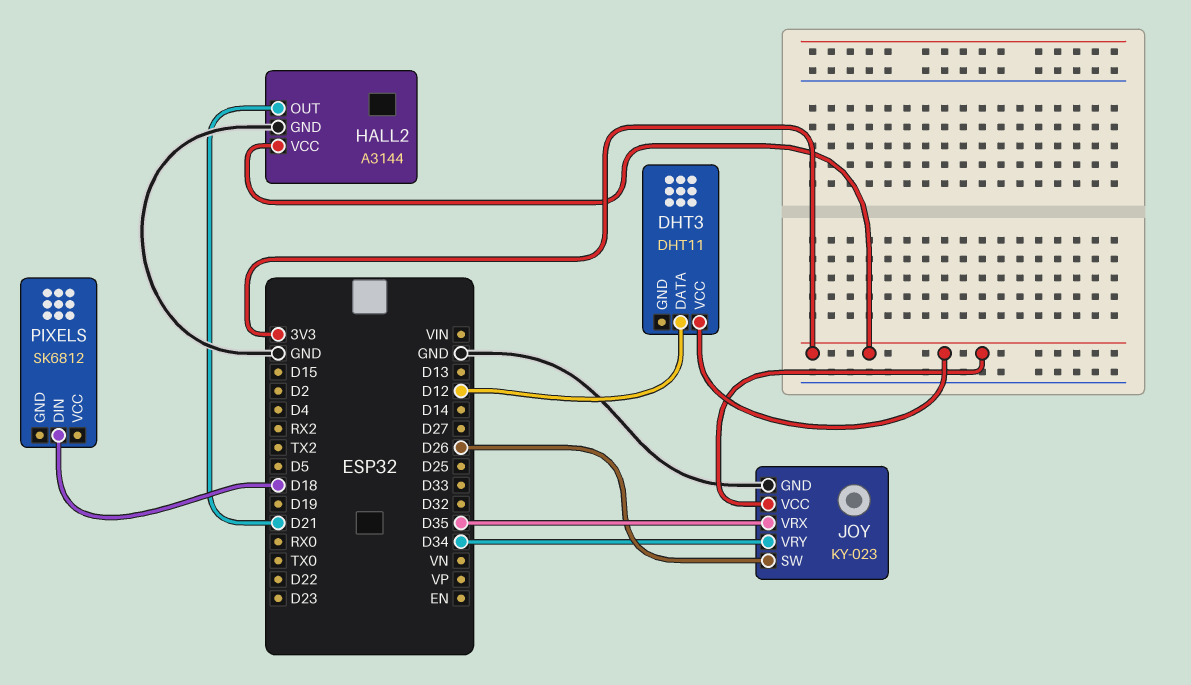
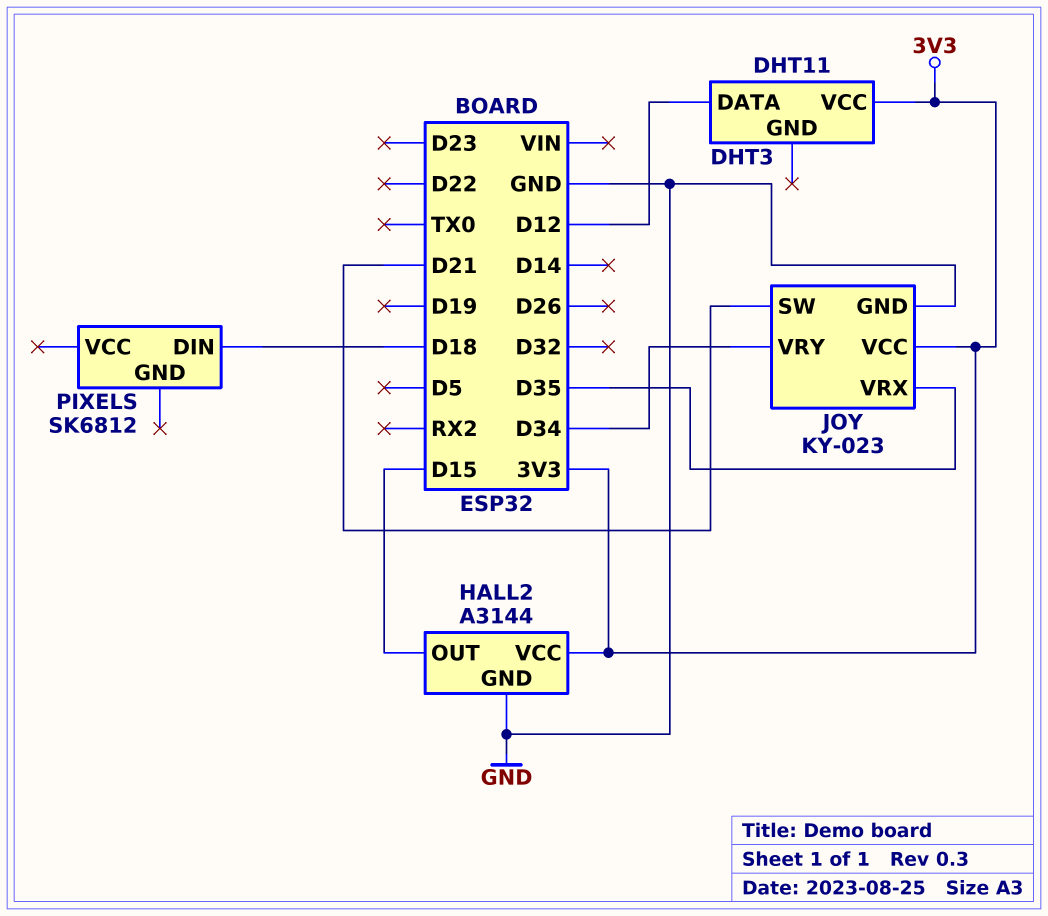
HALL2 pin OUT: D21 -> D15
JOY pin SW: D26 -> D21

